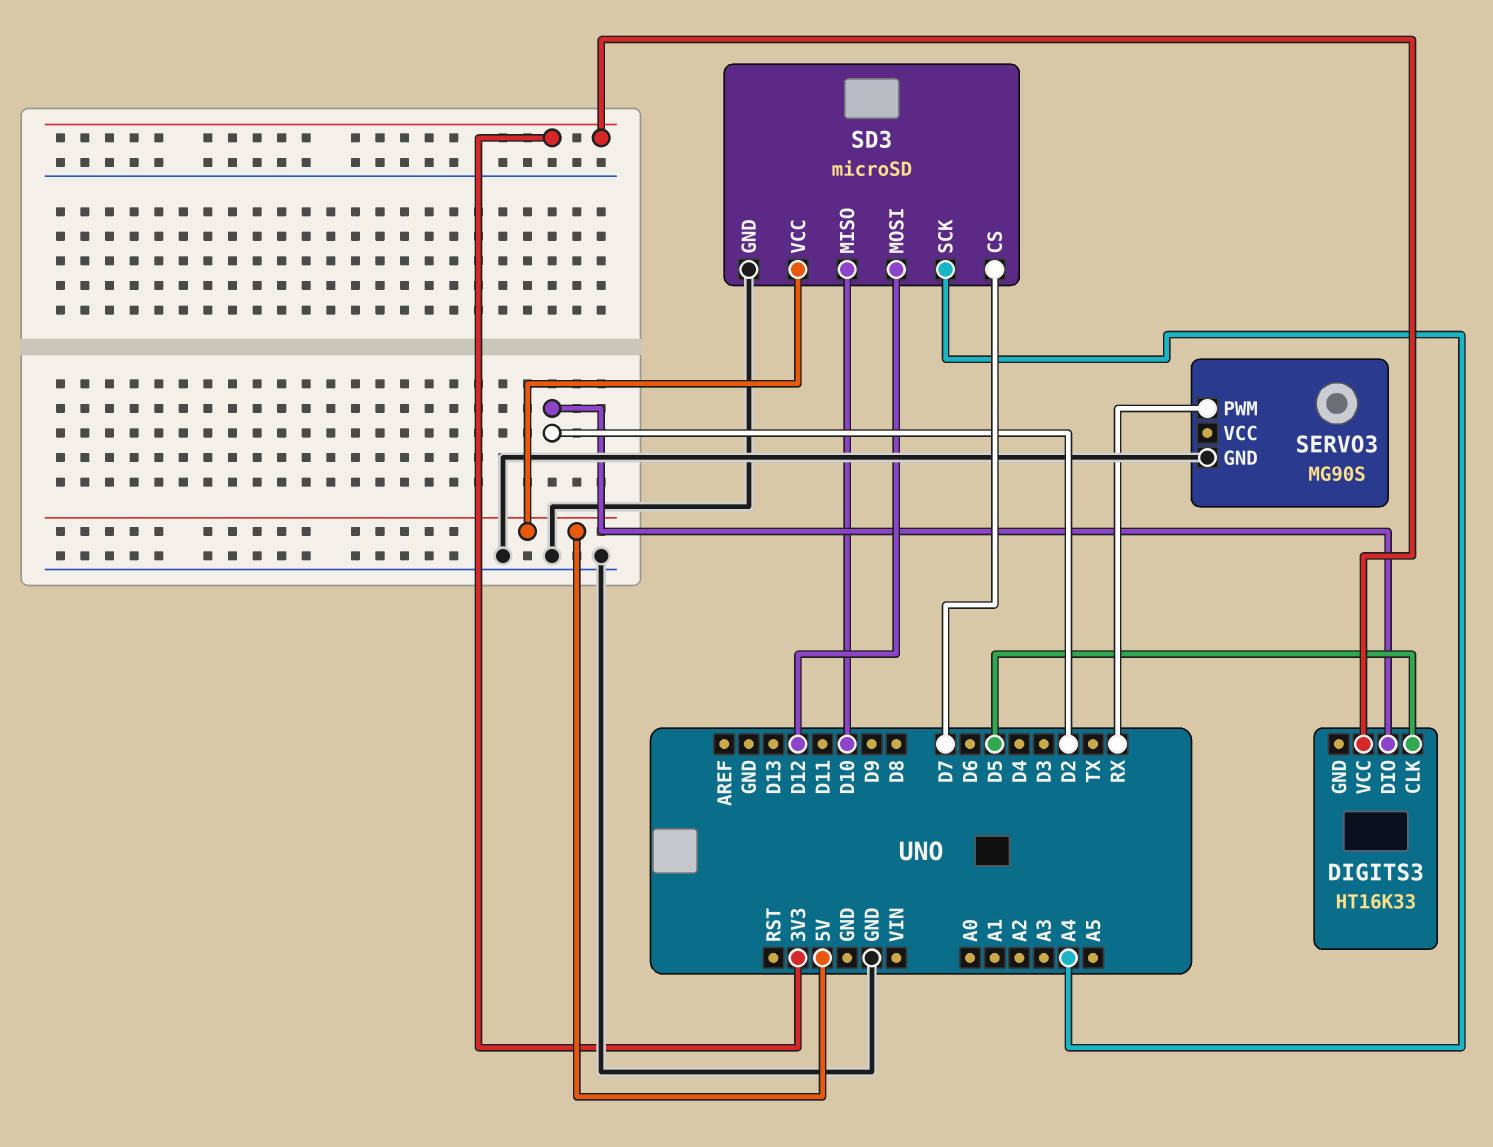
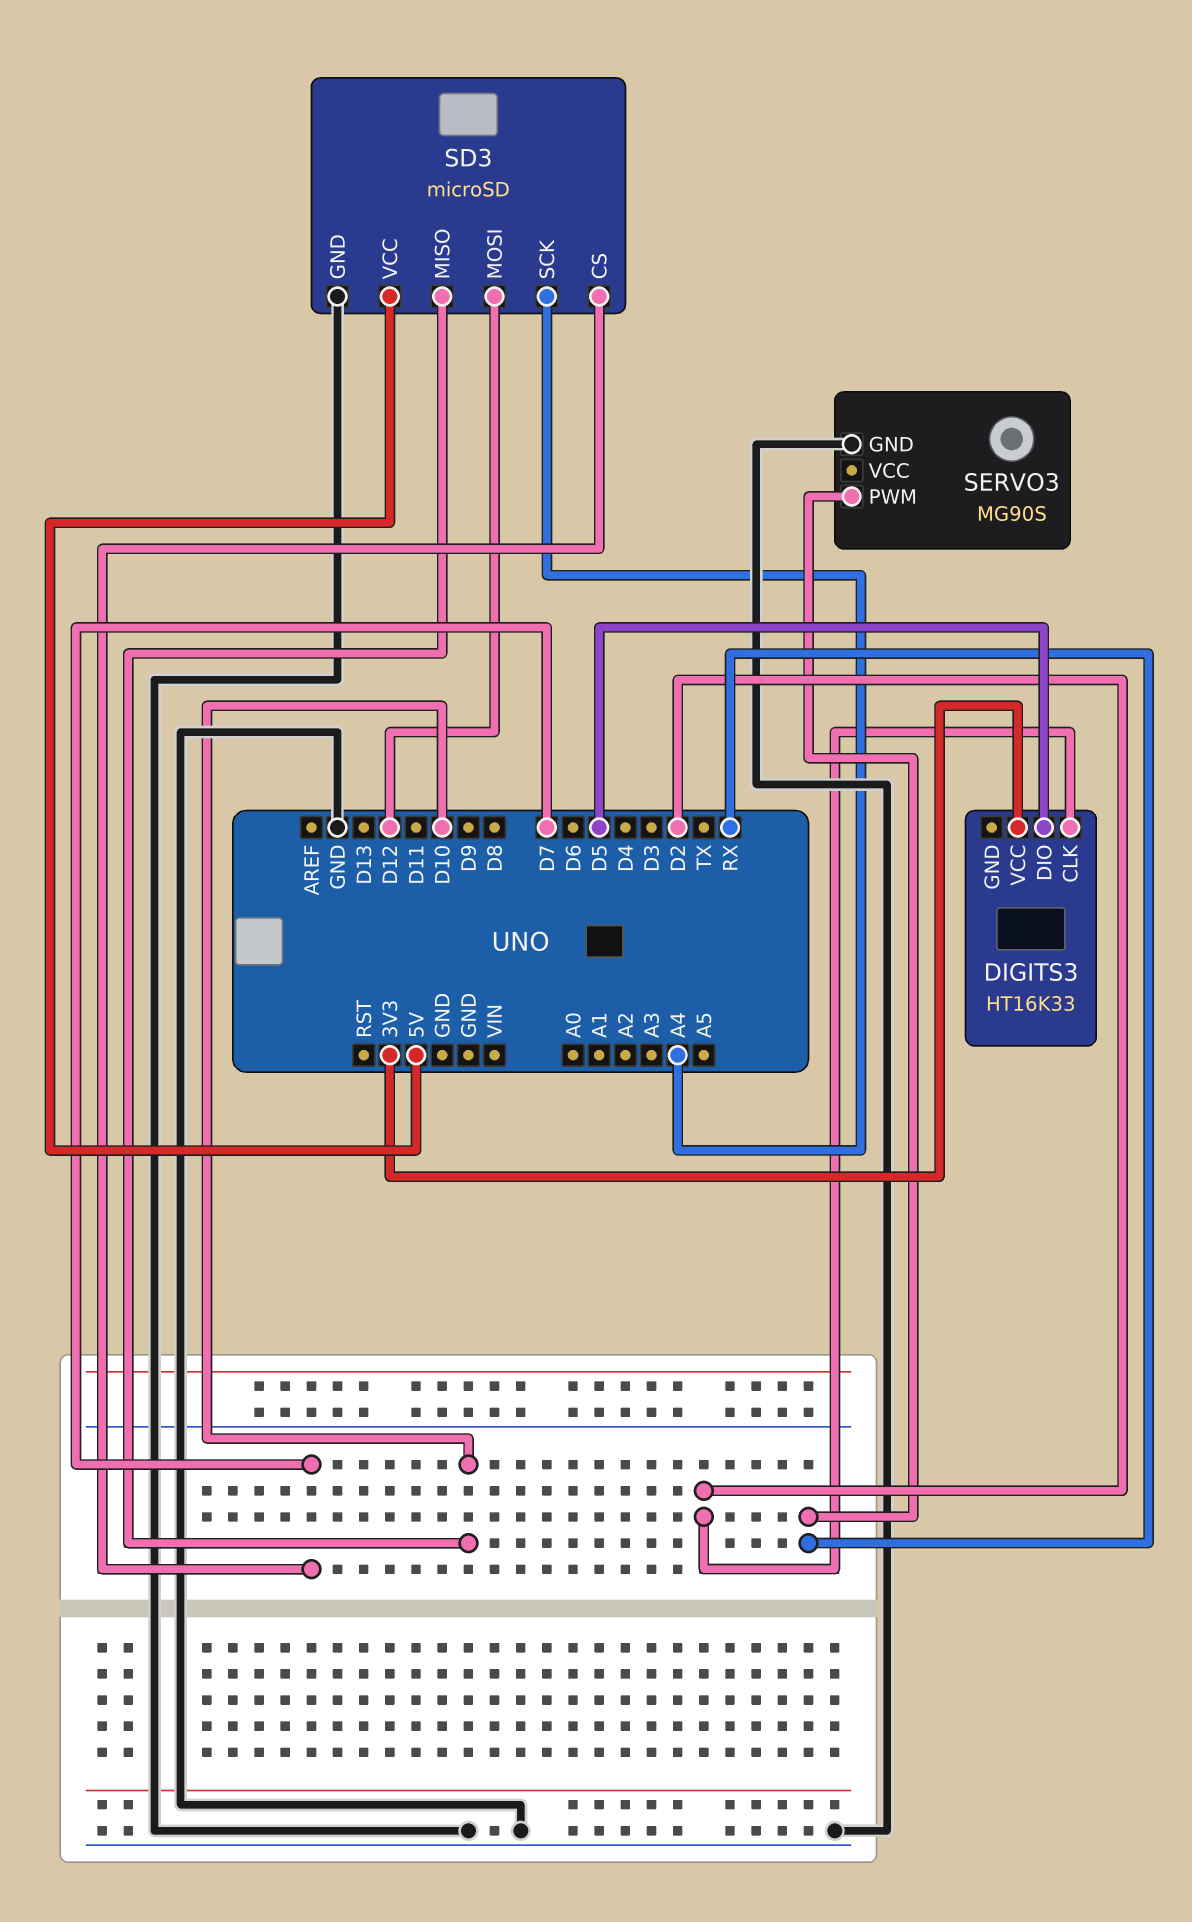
DIGITS3 pin CLK: D5 -> D2
DIGITS3 pin DIO: D2 -> D5

